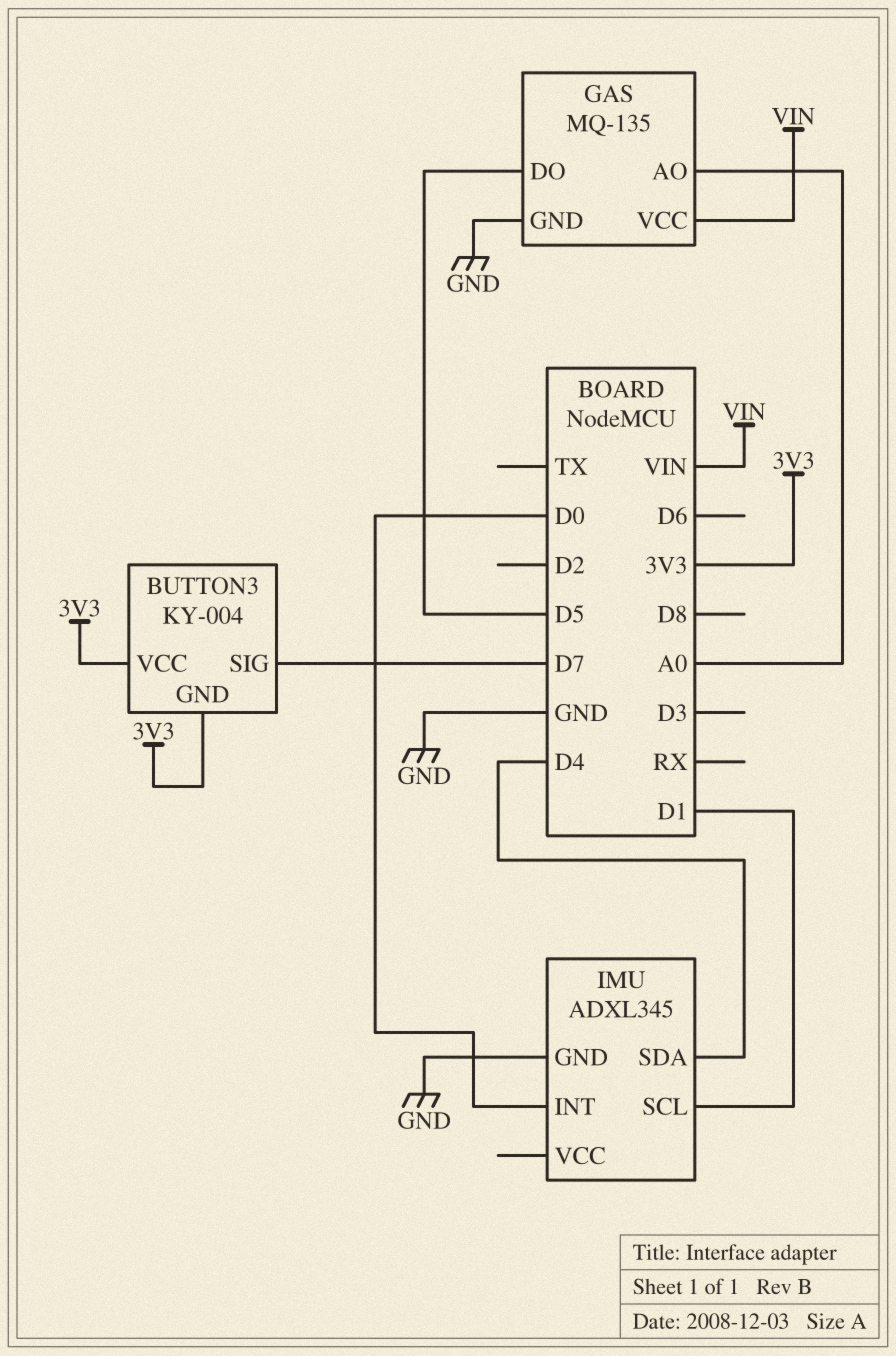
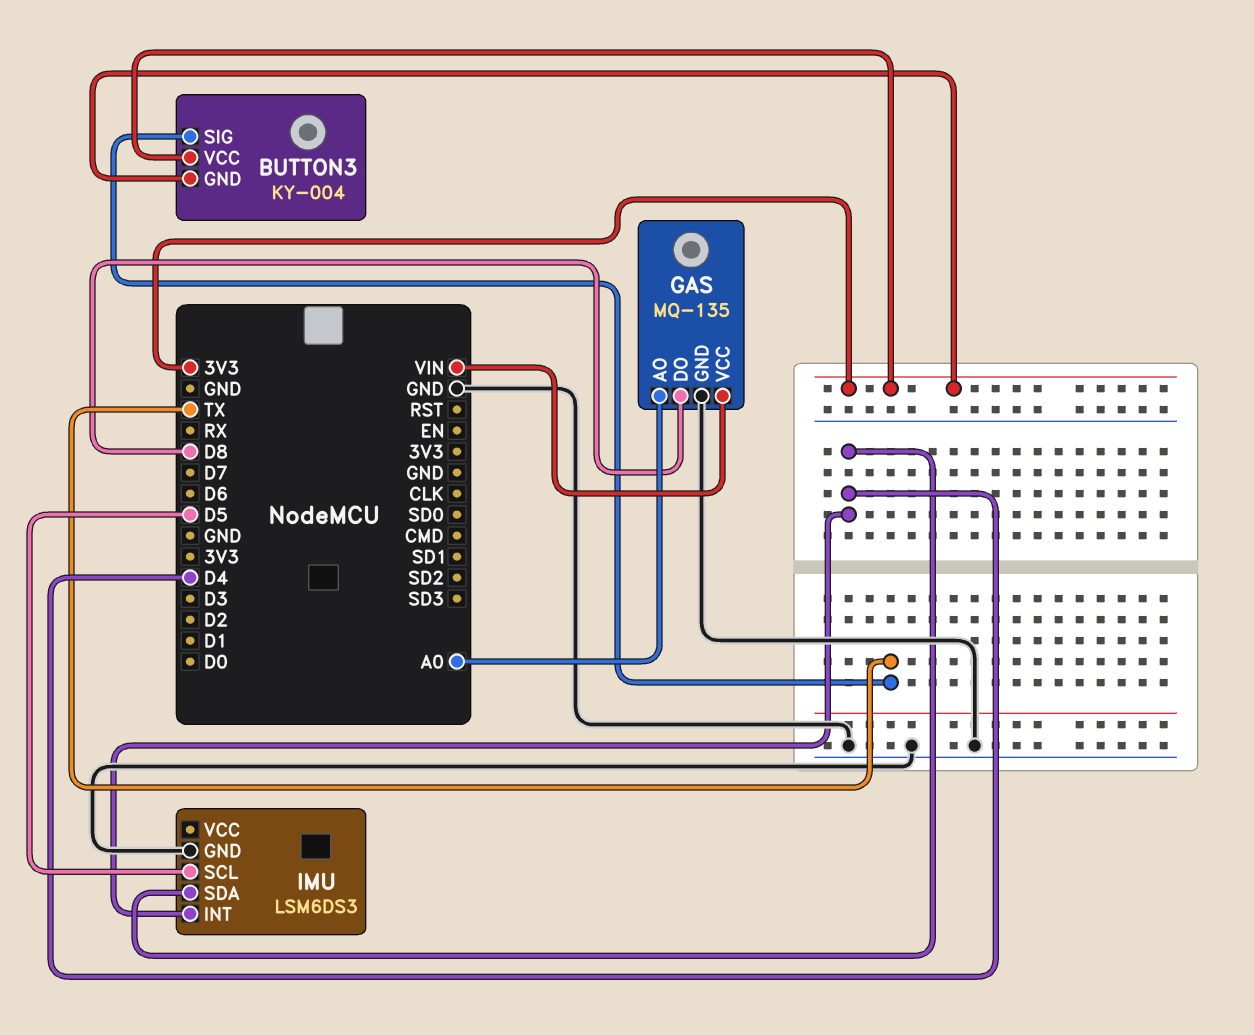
BUTTON3 pin SIG: D7 -> TX
GAS pin DO: D5 -> D8
IMU: ADXL345 -> LSM6DS3
IMU pin INT: D0 -> D4
IMU pin SCL: D1 -> D5

